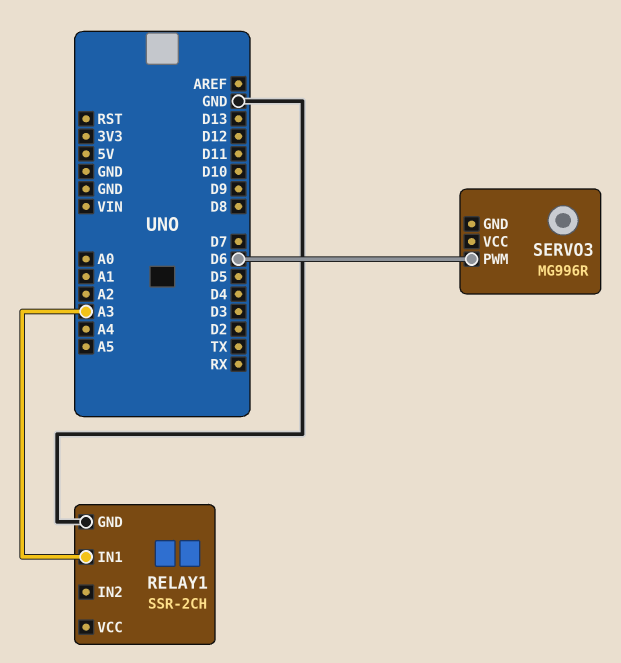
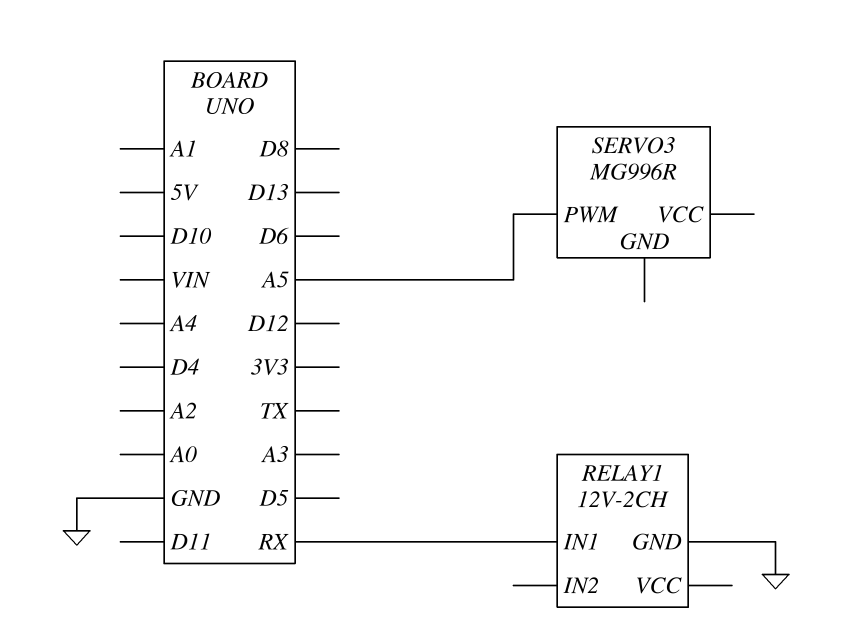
RELAY1: SSR-2CH -> 12V-2CH
RELAY1 pin IN1: A3 -> RX
SERVO3 pin PWM: D6 -> A5

